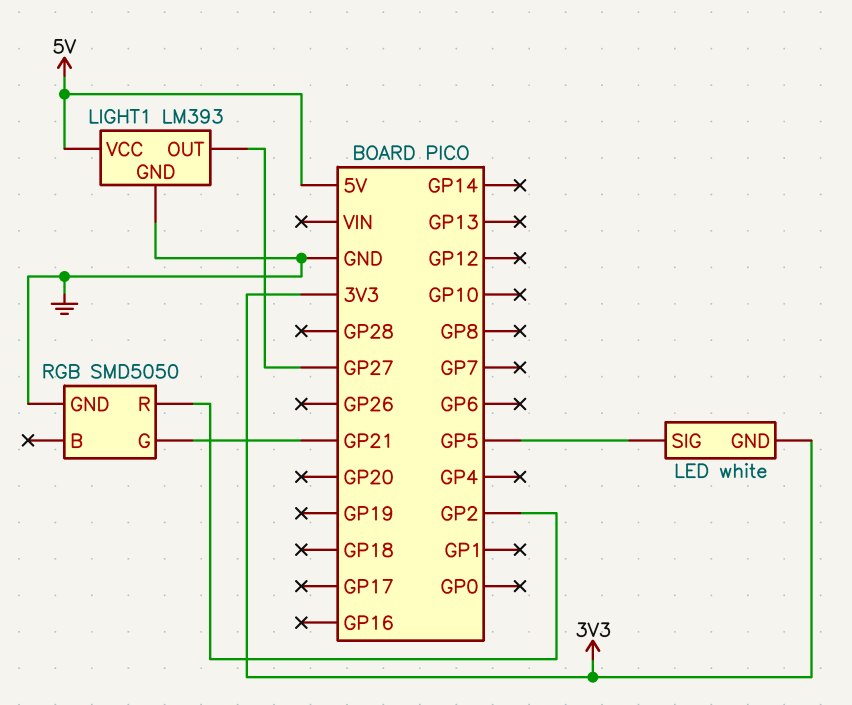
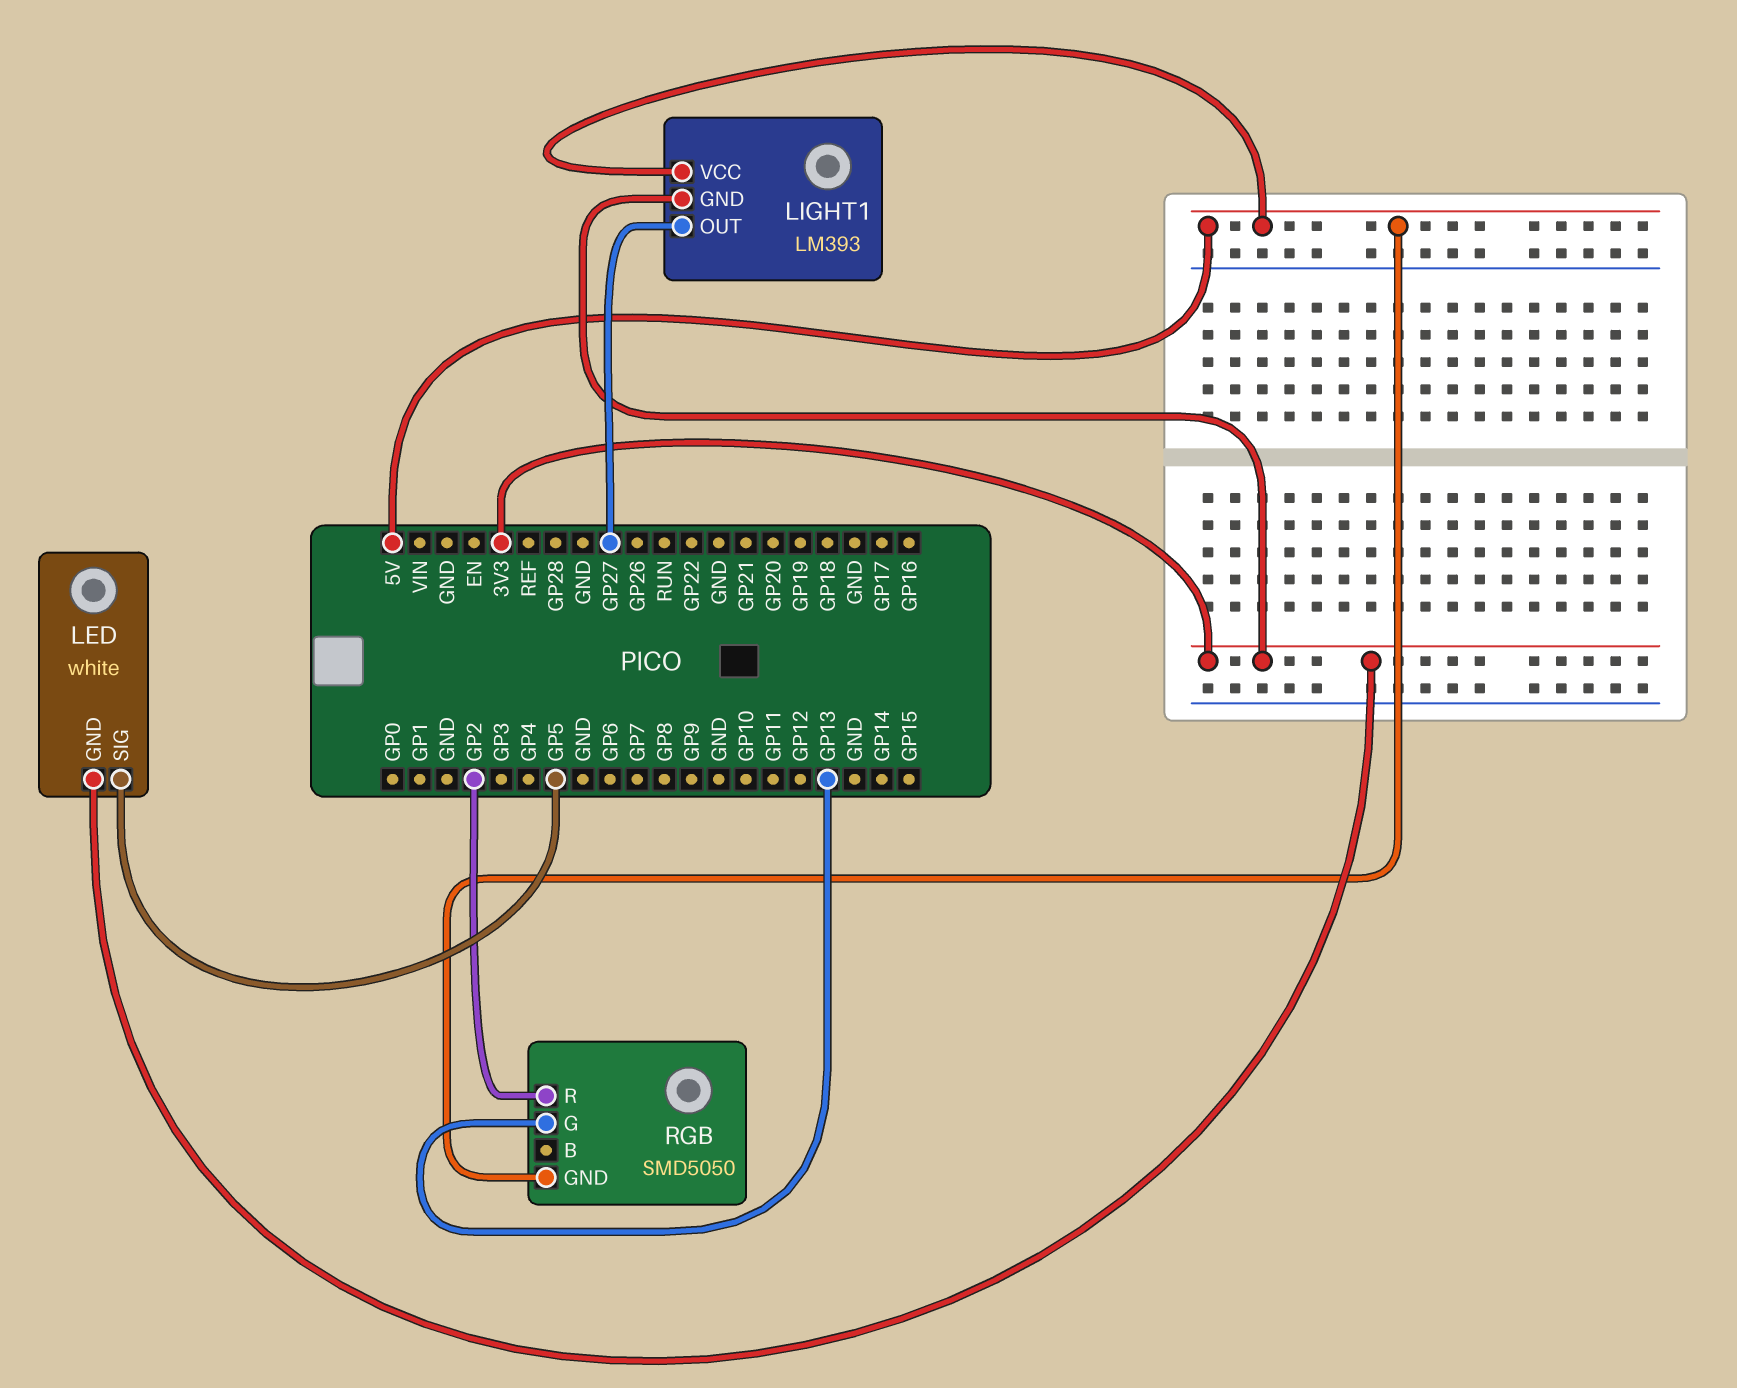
LIGHT1 pin GND: GND -> 3V3
RGB pin G: GP21 -> GP13
RGB pin GND: GND -> 5V

